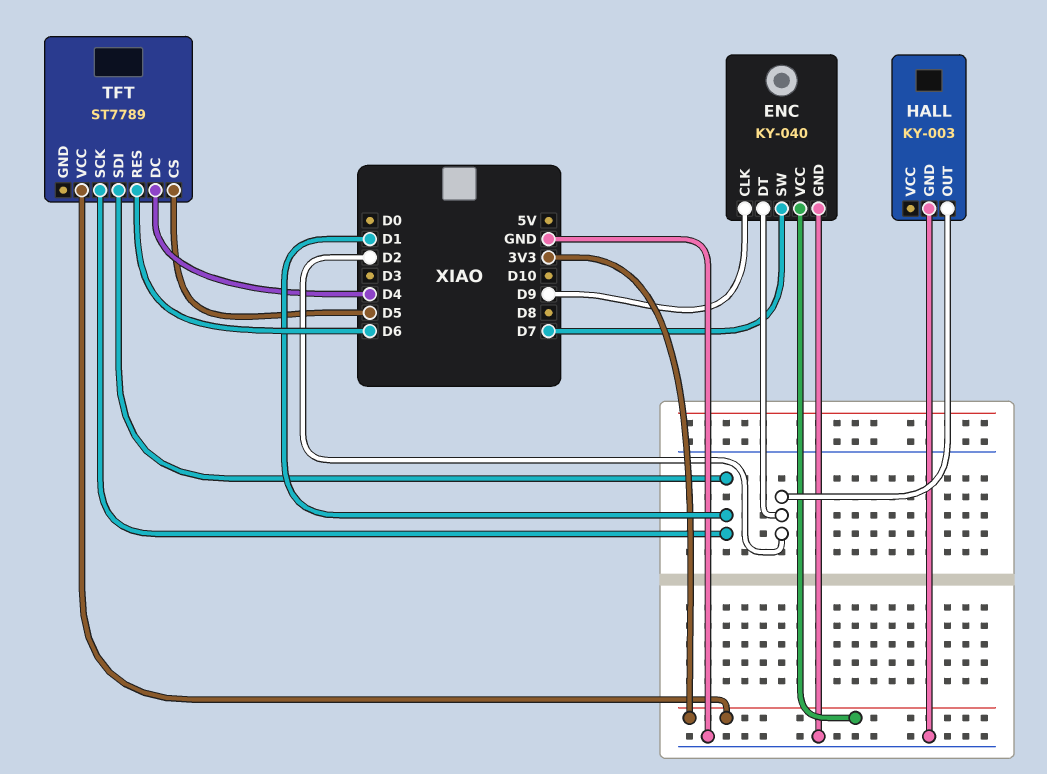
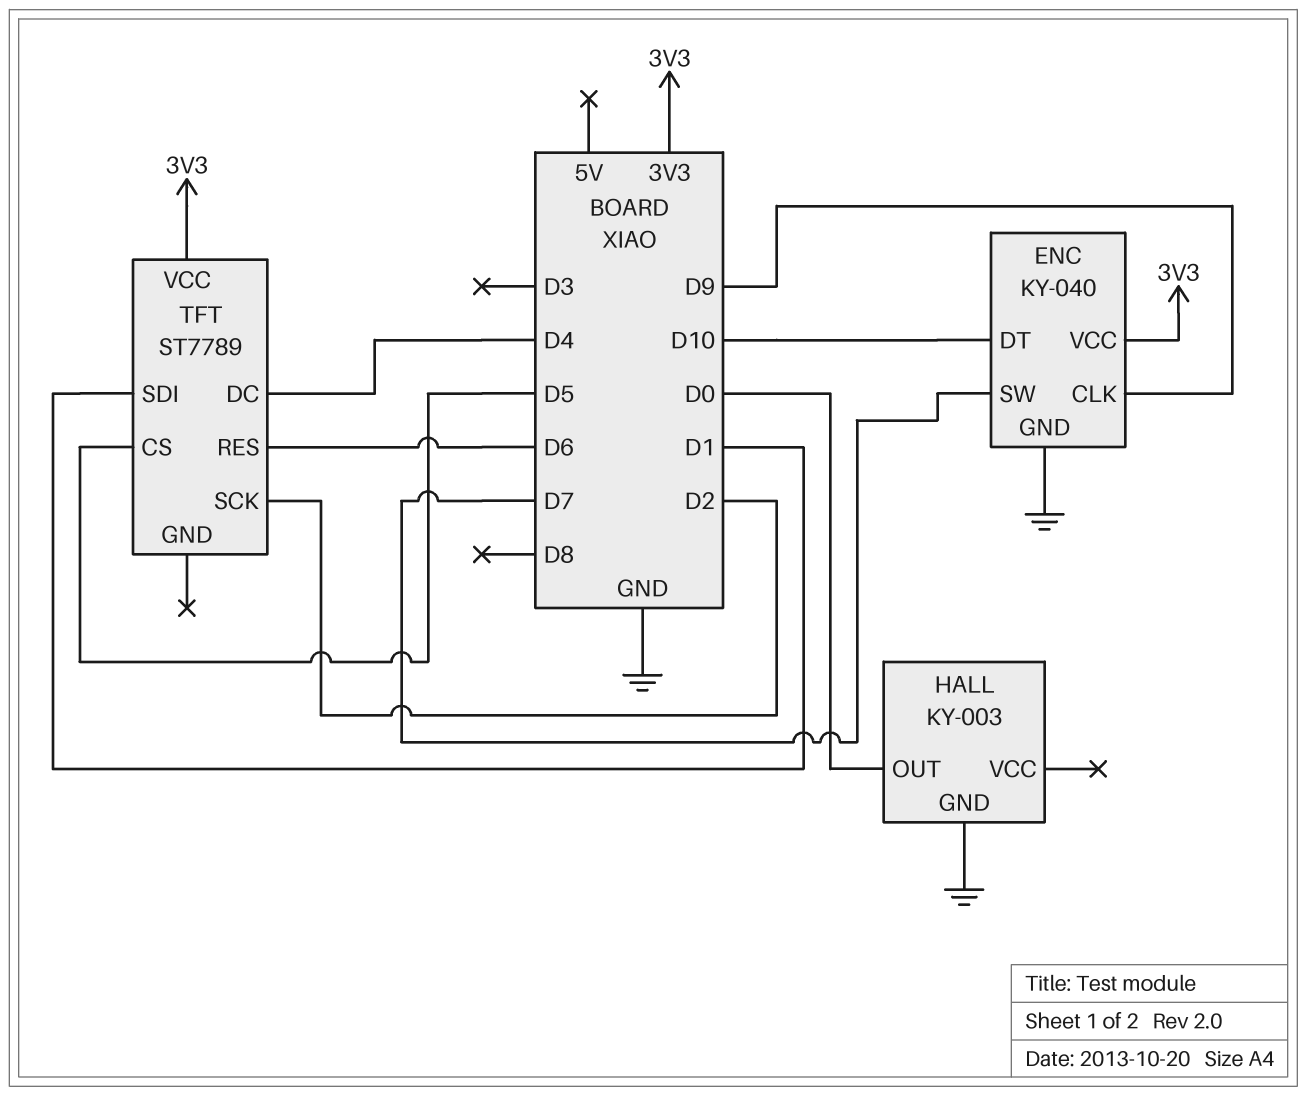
ENC pin DT: D2 -> D10
HALL pin OUT: D2 -> D0
TFT pin SCK: D1 -> D2

